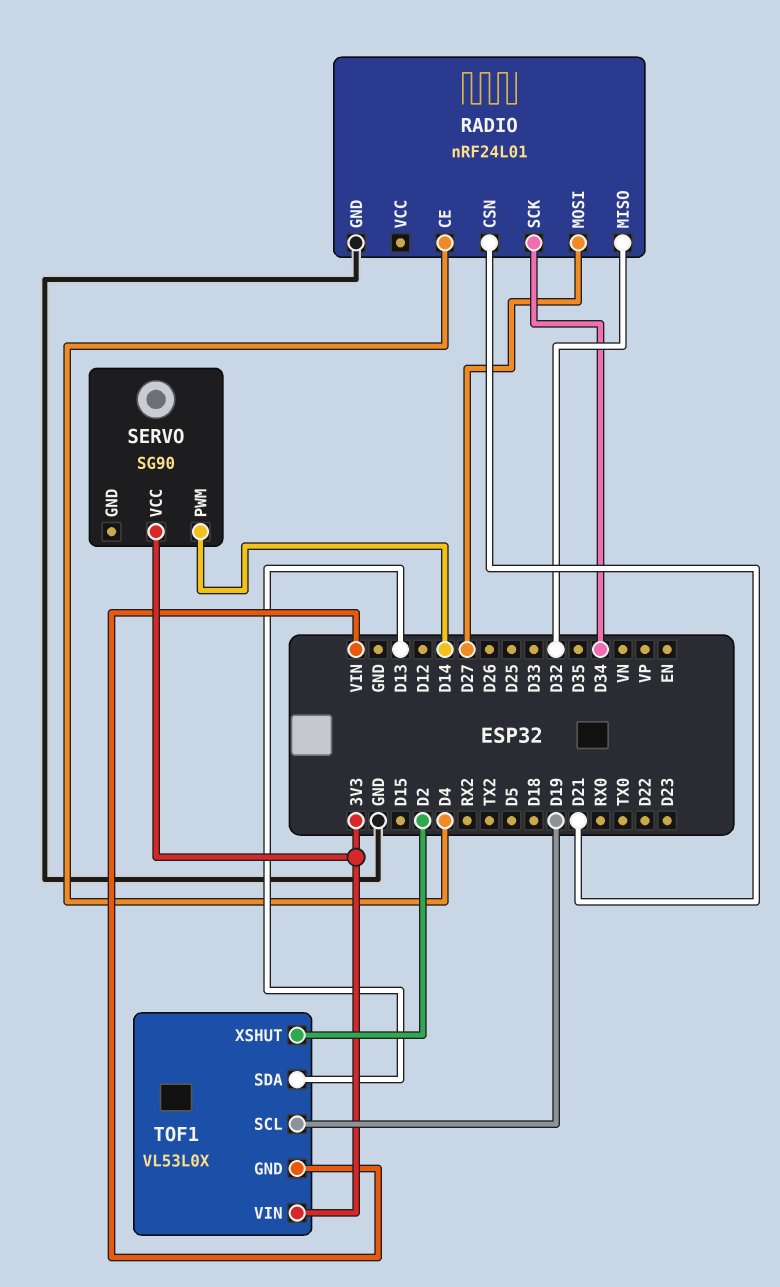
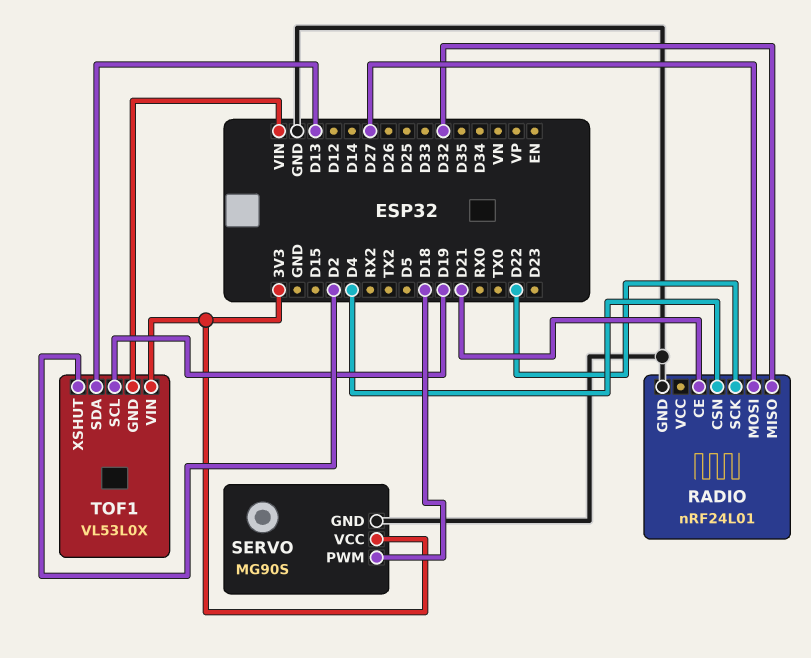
RADIO pin CE: D4 -> D21
RADIO pin CSN: D21 -> D4
RADIO pin SCK: D34 -> D22
SERVO: SG90 -> MG90S
SERVO pin GND: none -> GND
SERVO pin PWM: D14 -> D18

